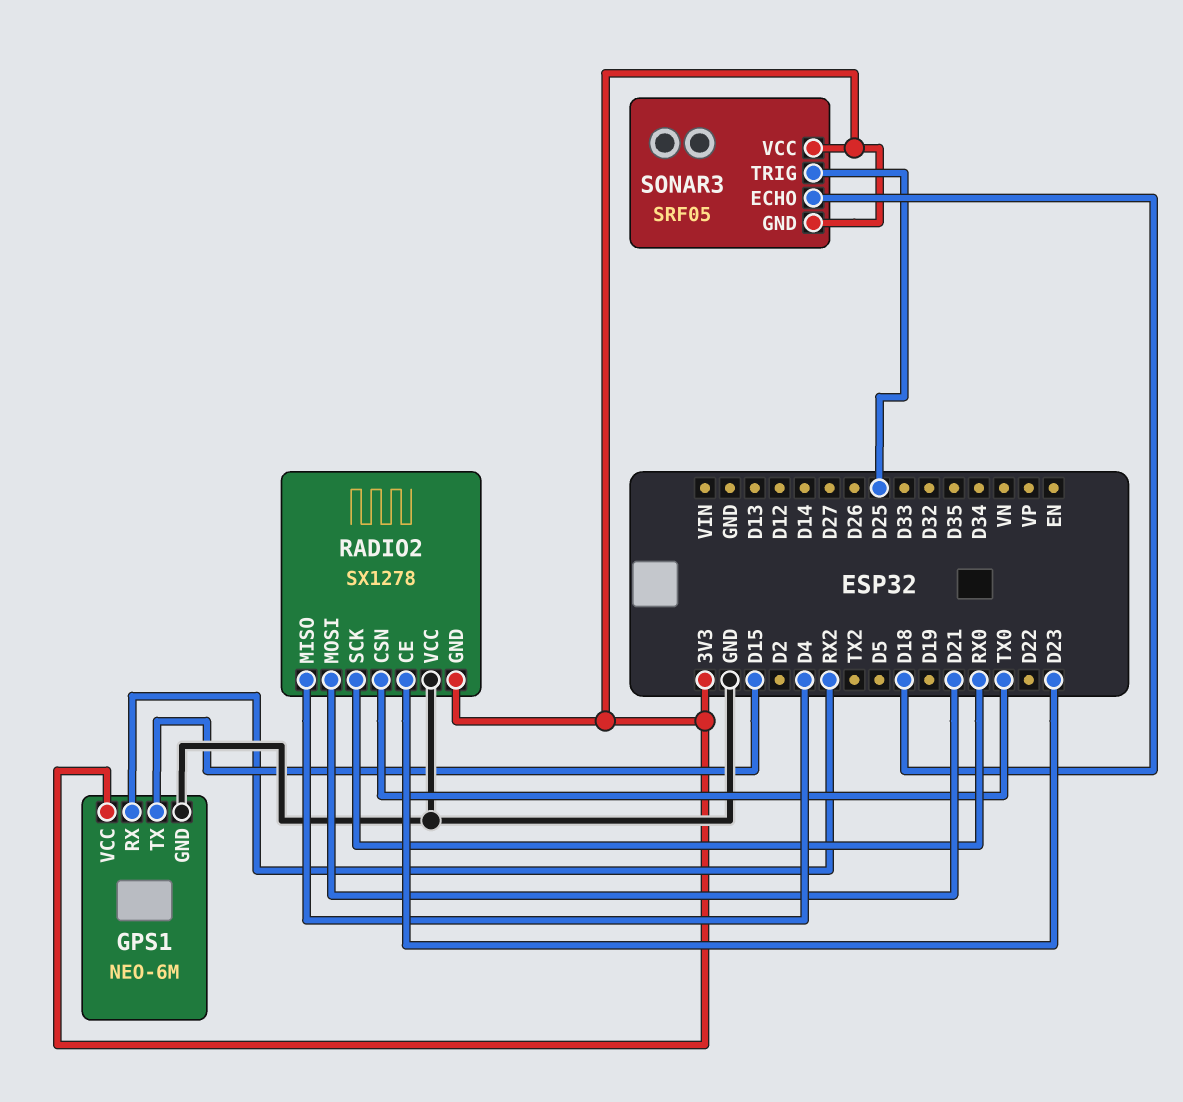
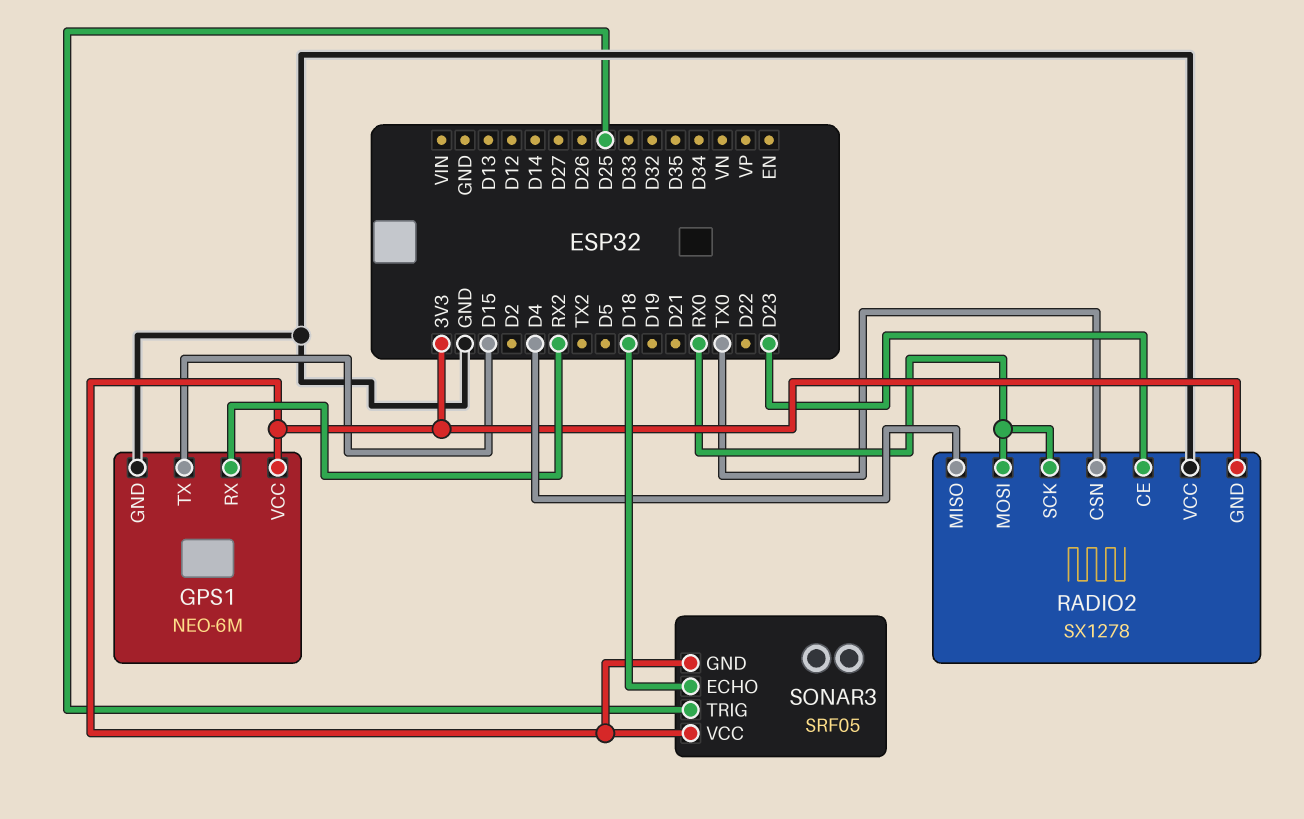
RADIO2 pin MOSI: D21 -> RX0

